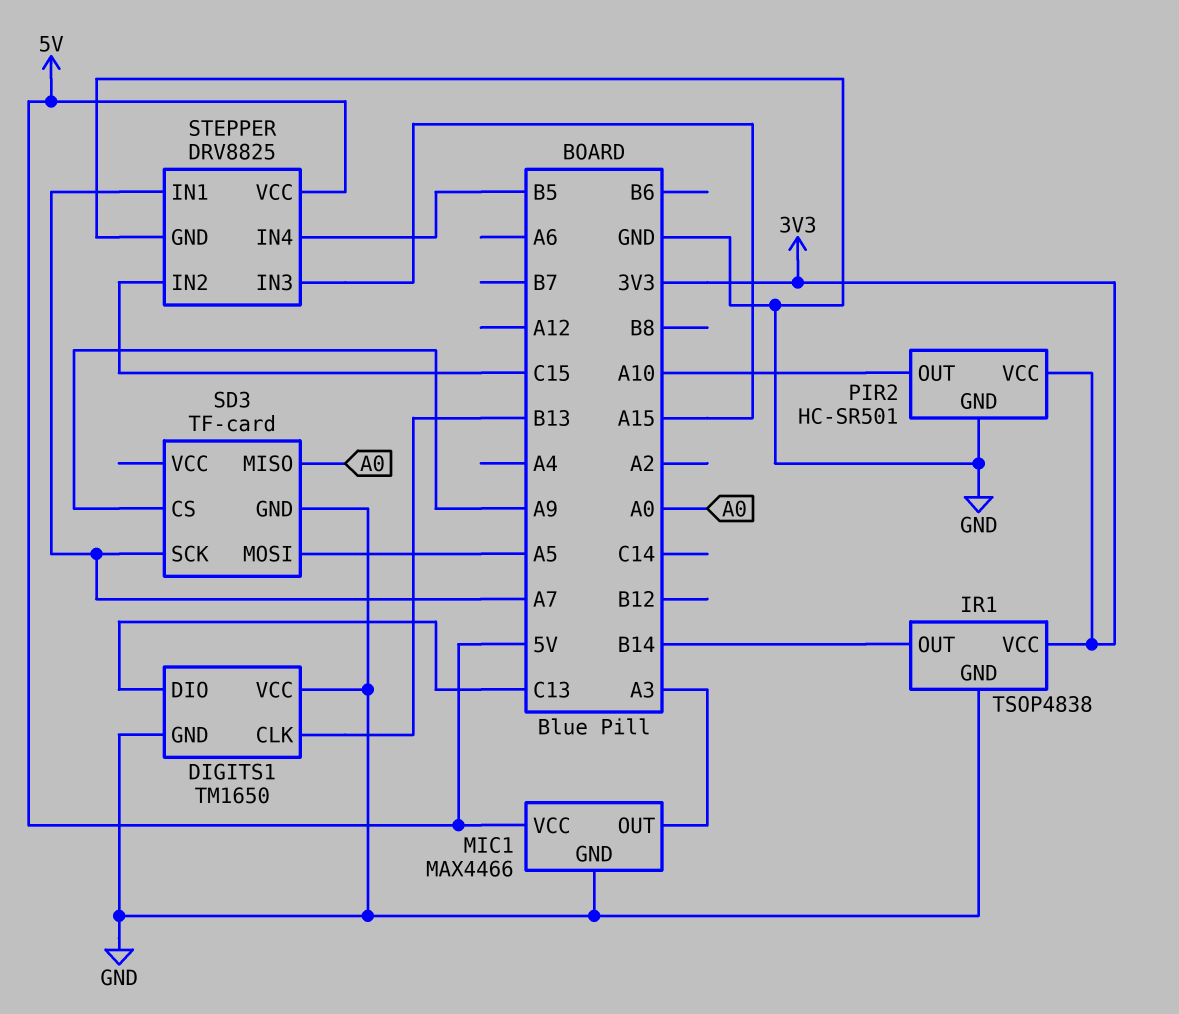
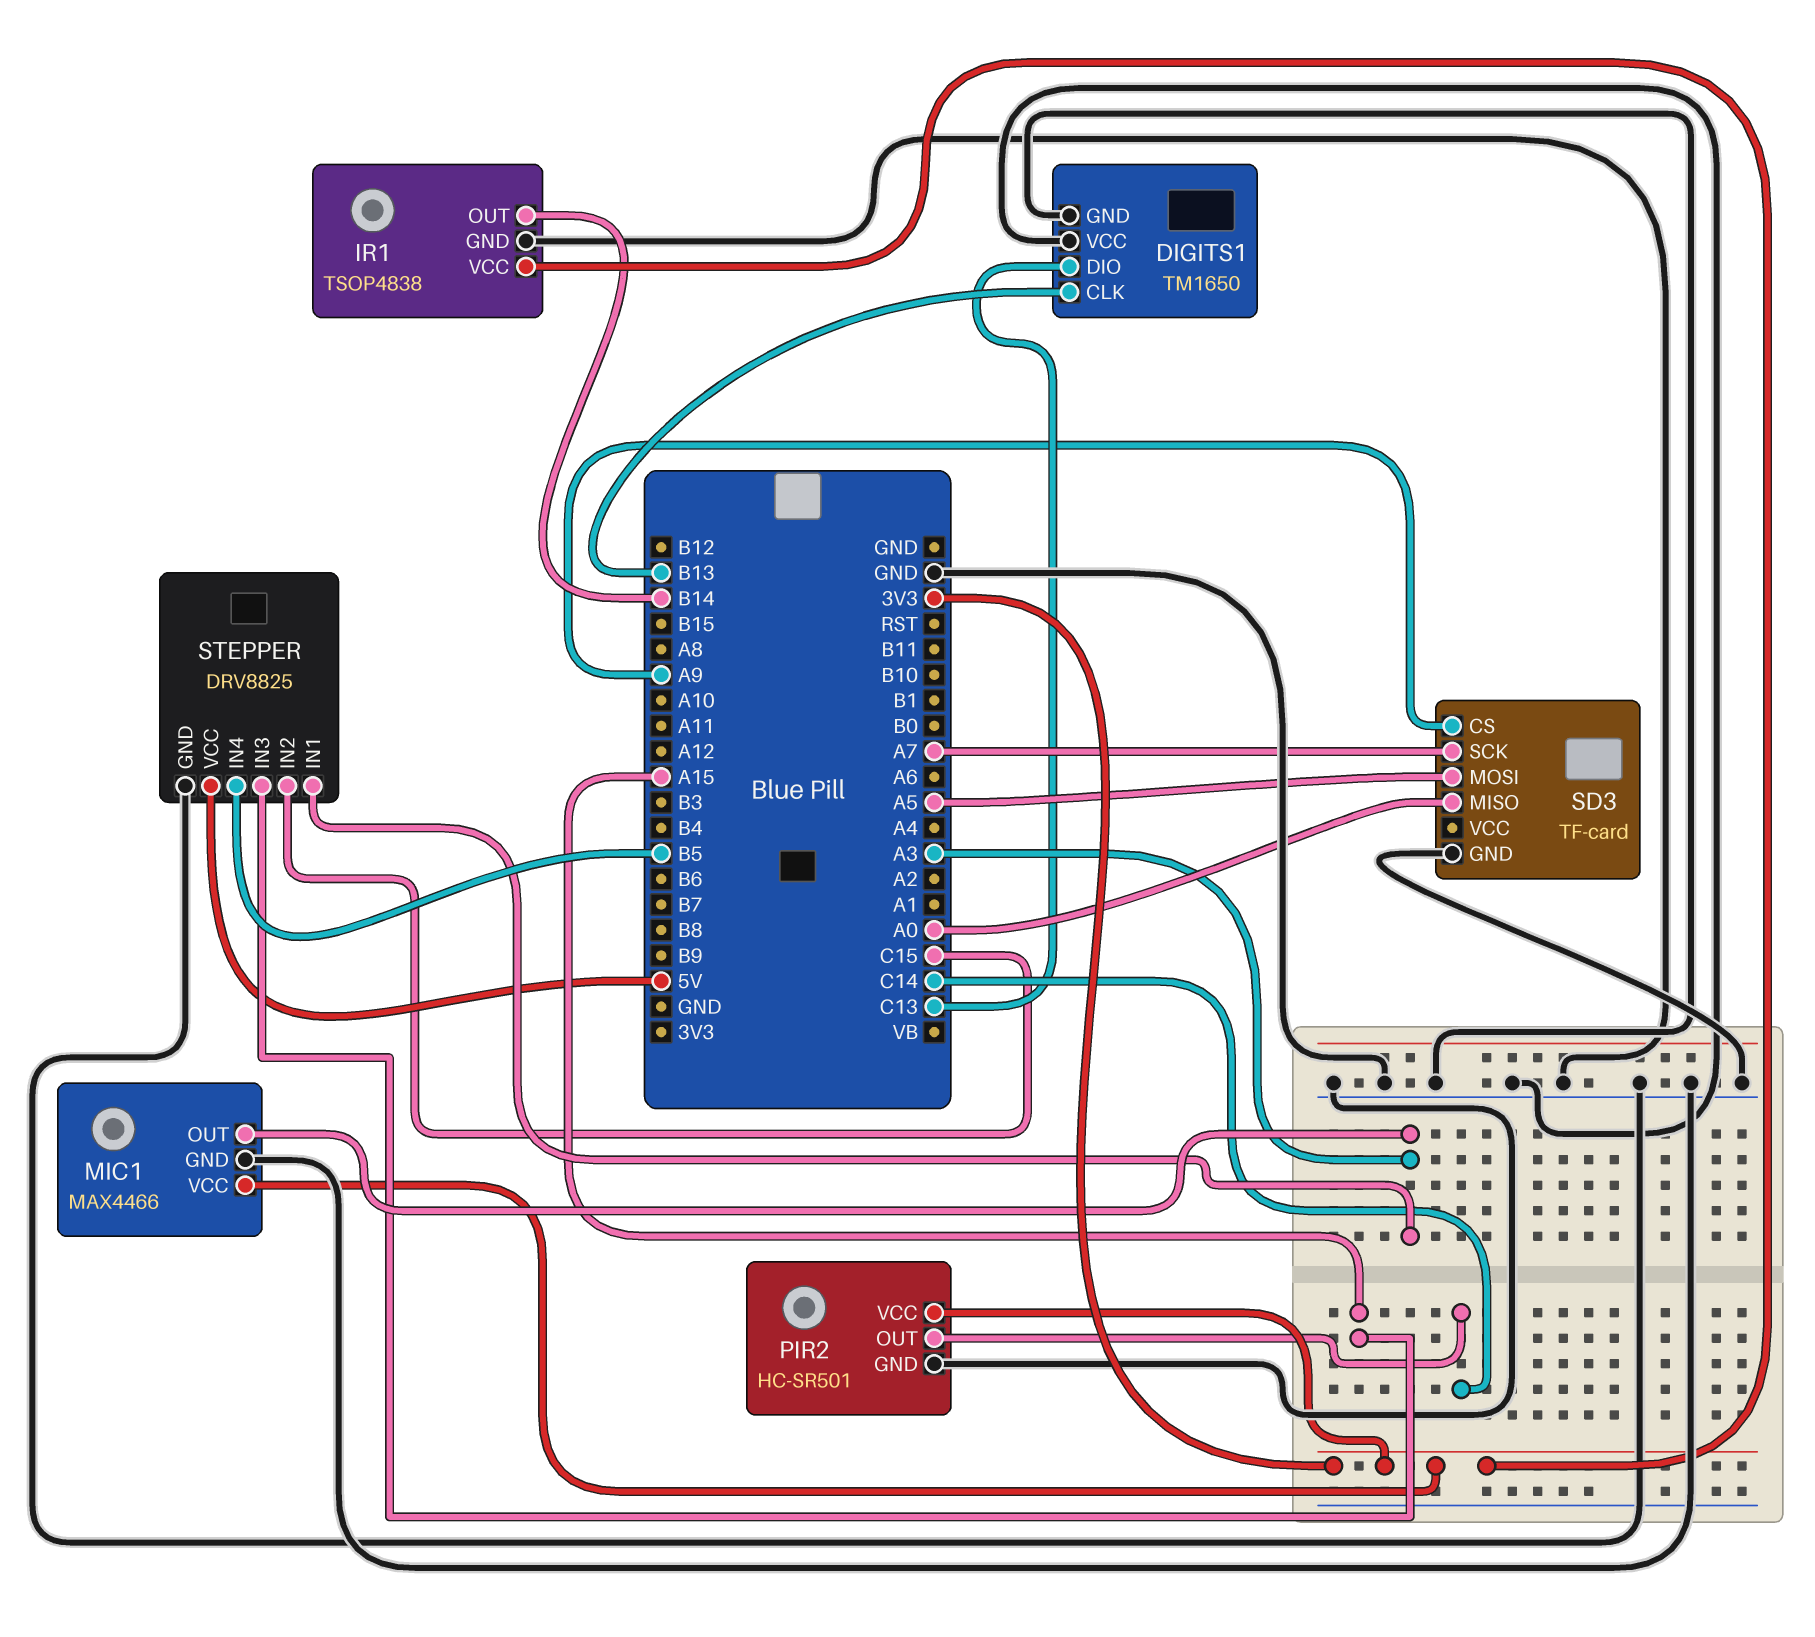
MIC1 pin VCC: 5V -> 3V3
PIR2 pin OUT: A10 -> C14
STEPPER pin IN1: A7 -> A3

